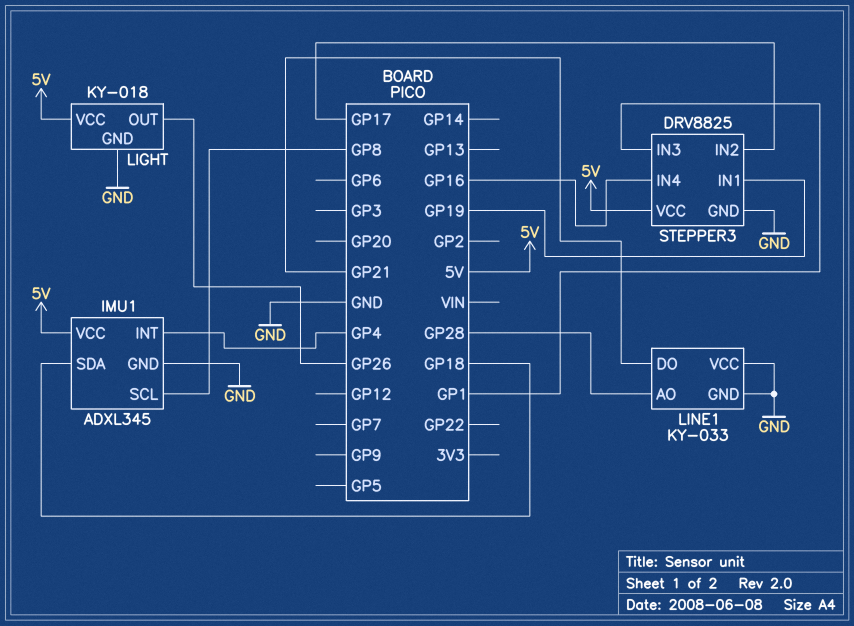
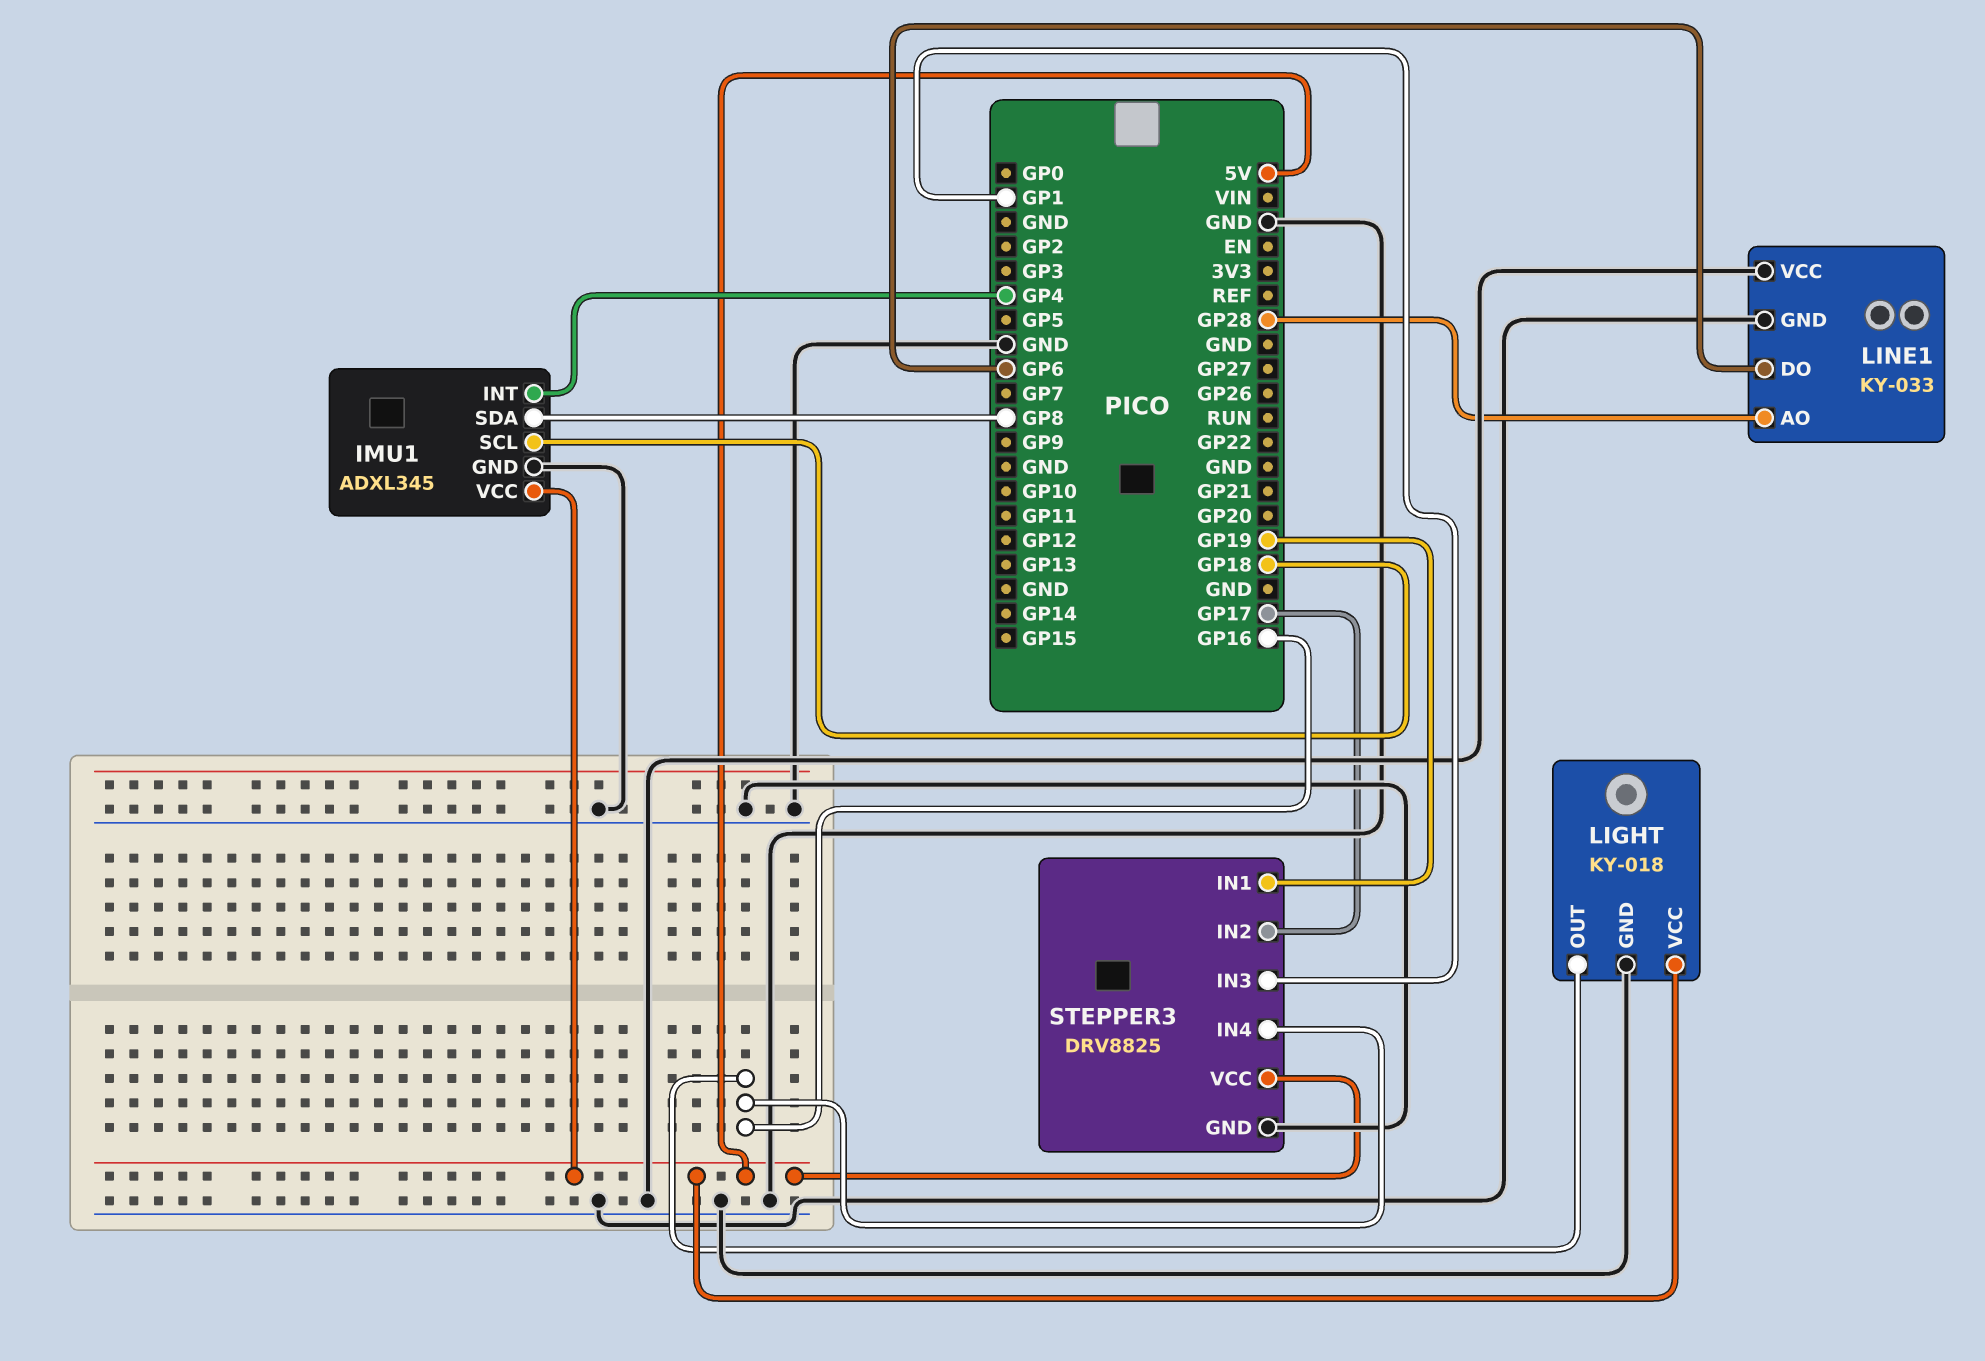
IMU1 pin SCL: GP8 -> GP18
IMU1 pin SDA: GP18 -> GP8
LIGHT pin OUT: GP26 -> GP16
LINE1 pin DO: GP21 -> GP6

